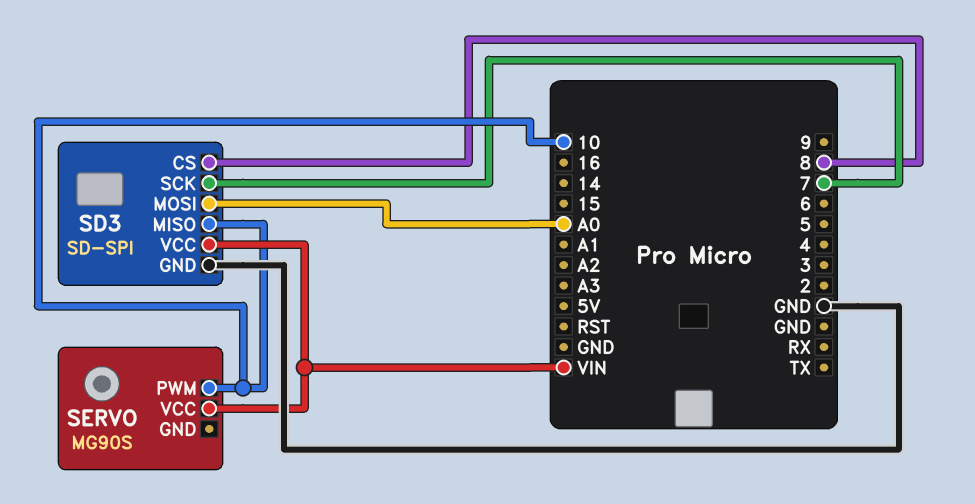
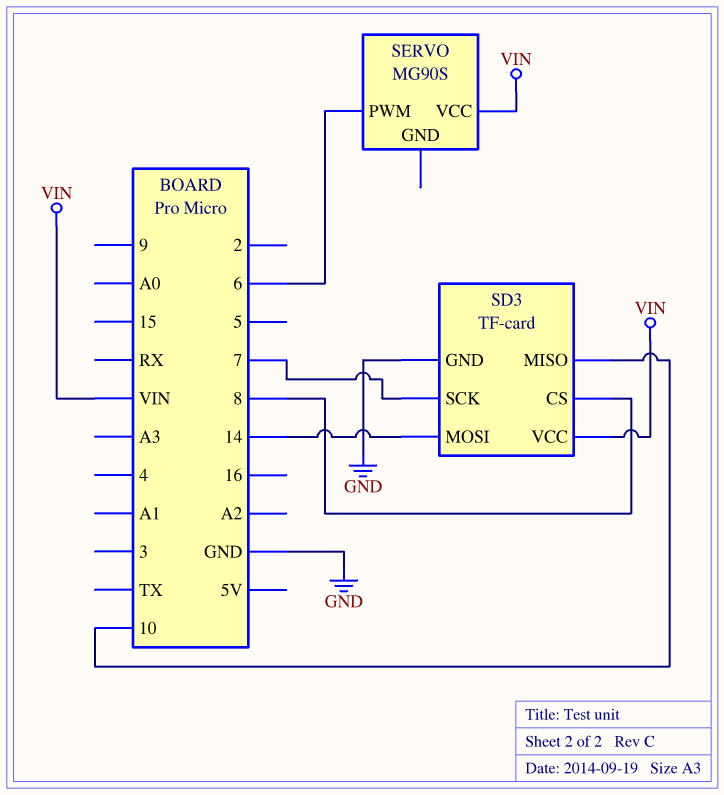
SD3: SD-SPI -> TF-card
SD3 pin MOSI: A0 -> 14
SERVO pin PWM: 10 -> 6

